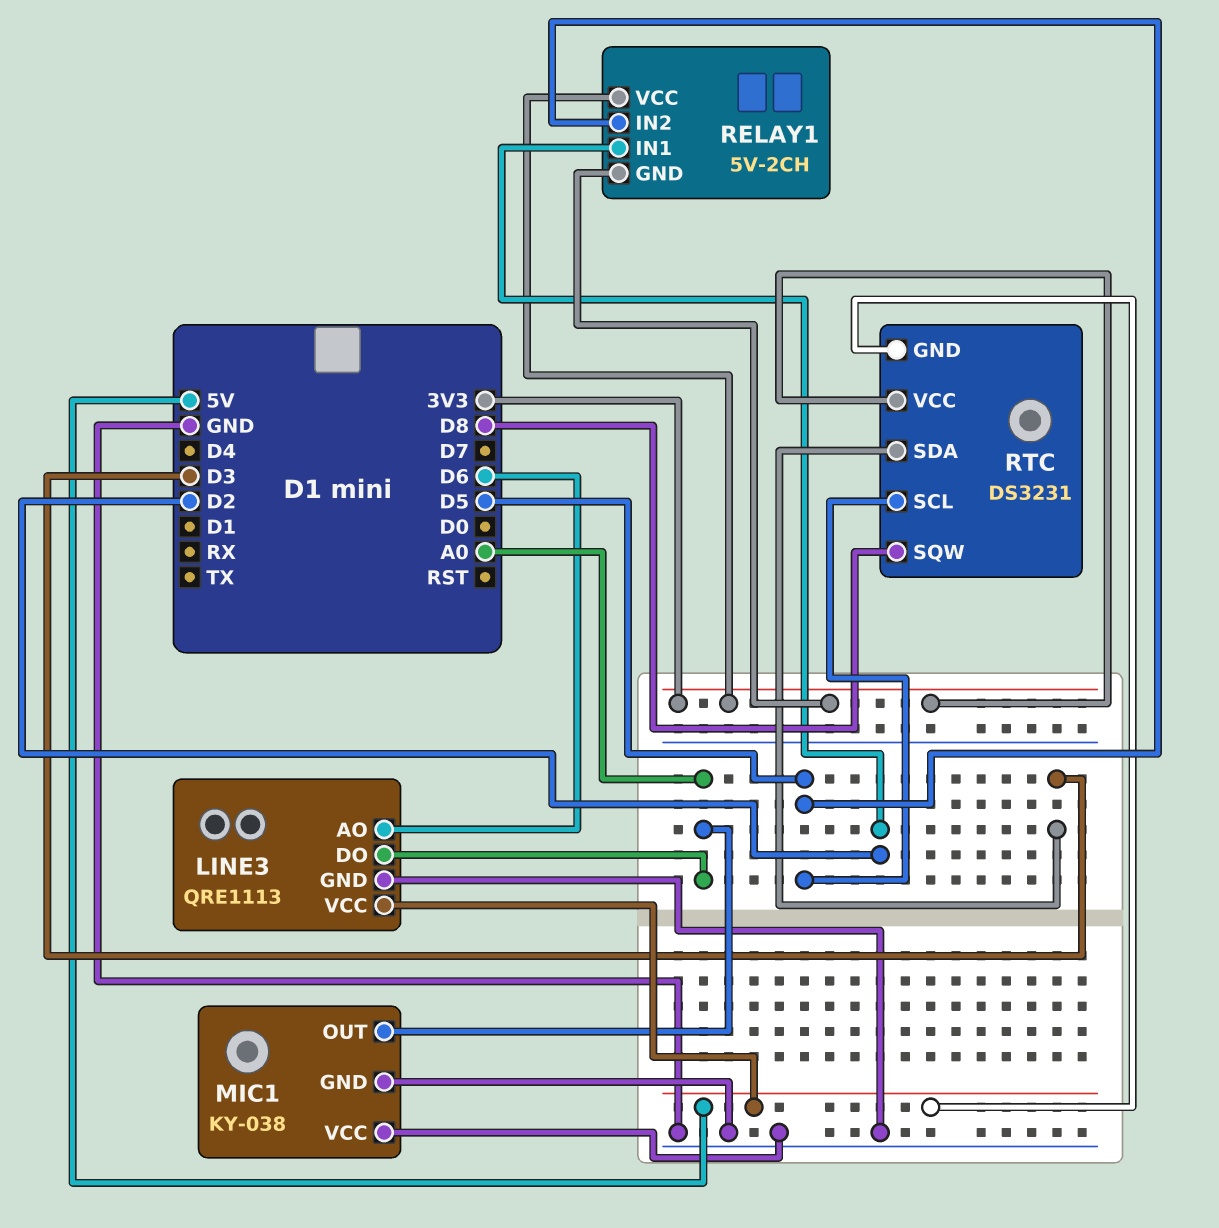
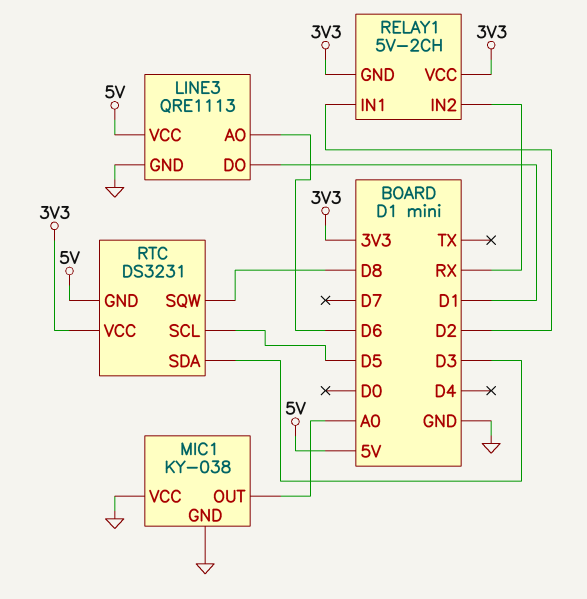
LINE3 pin DO: A0 -> D1
RELAY1 pin IN2: D5 -> RX

